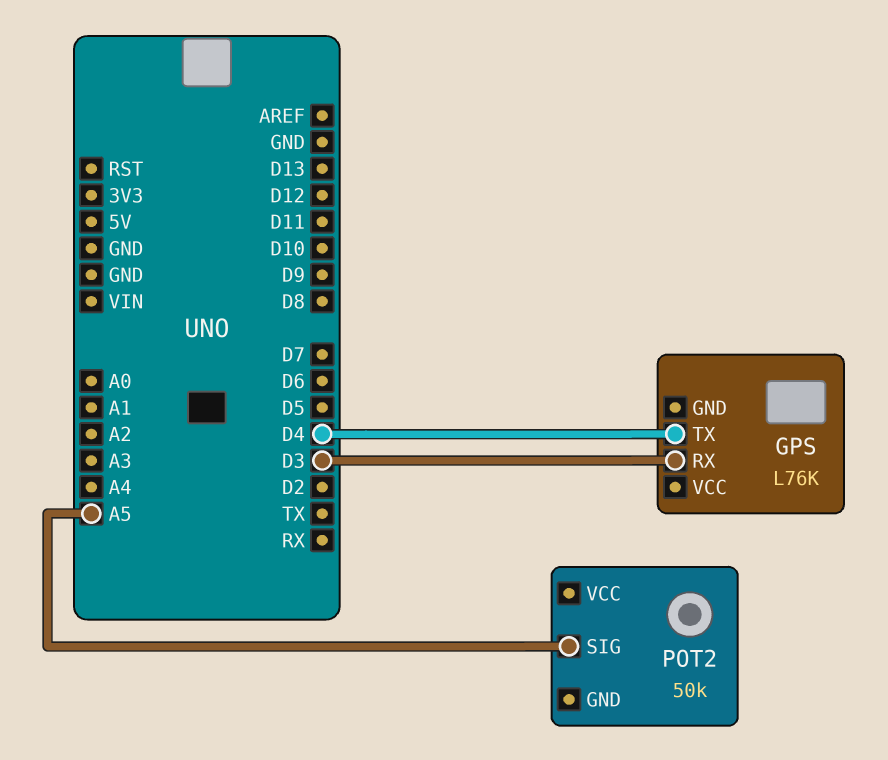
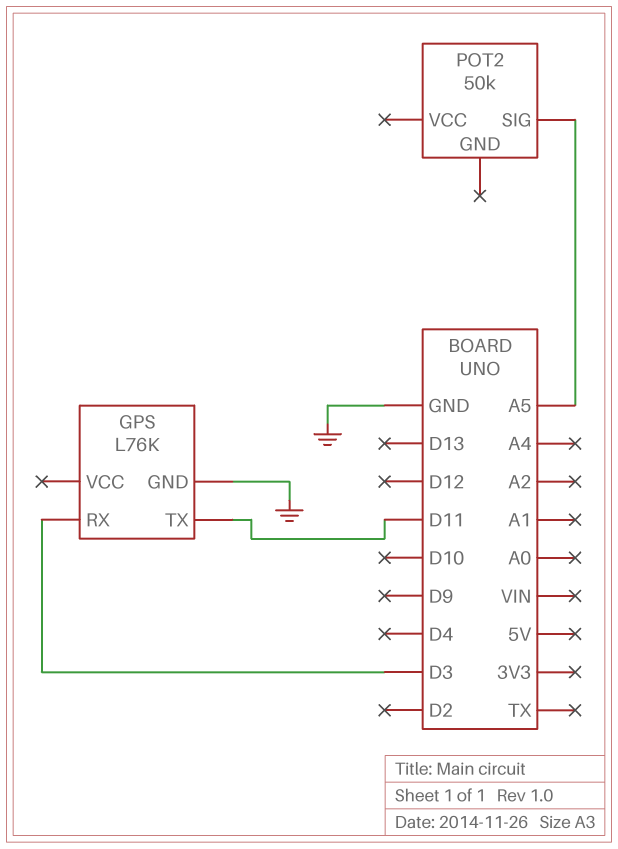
GPS pin GND: none -> GND
GPS pin TX: D4 -> D11

